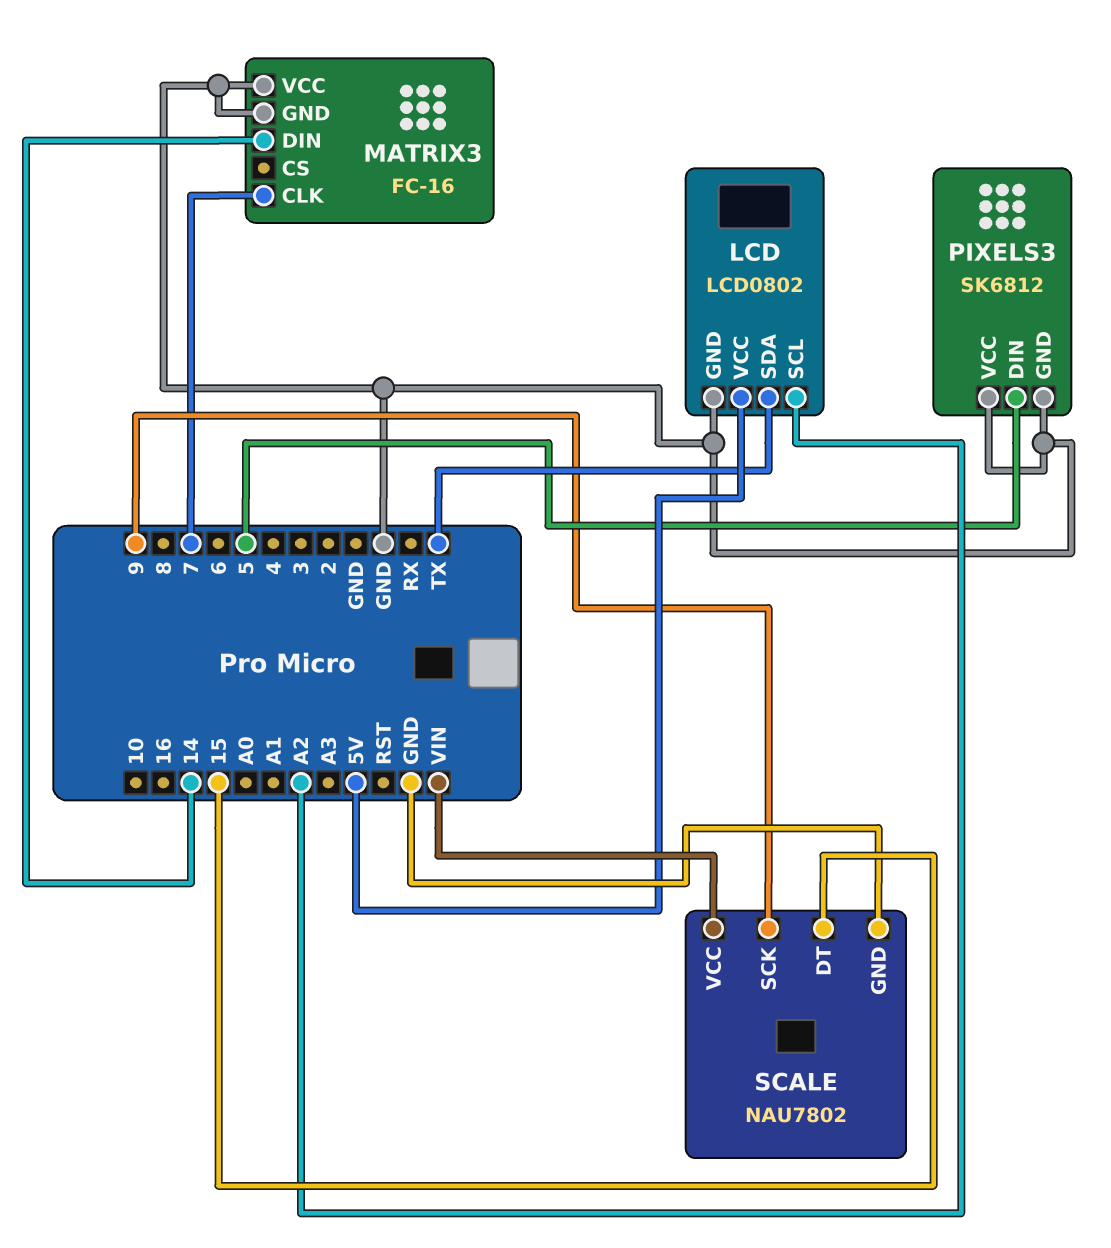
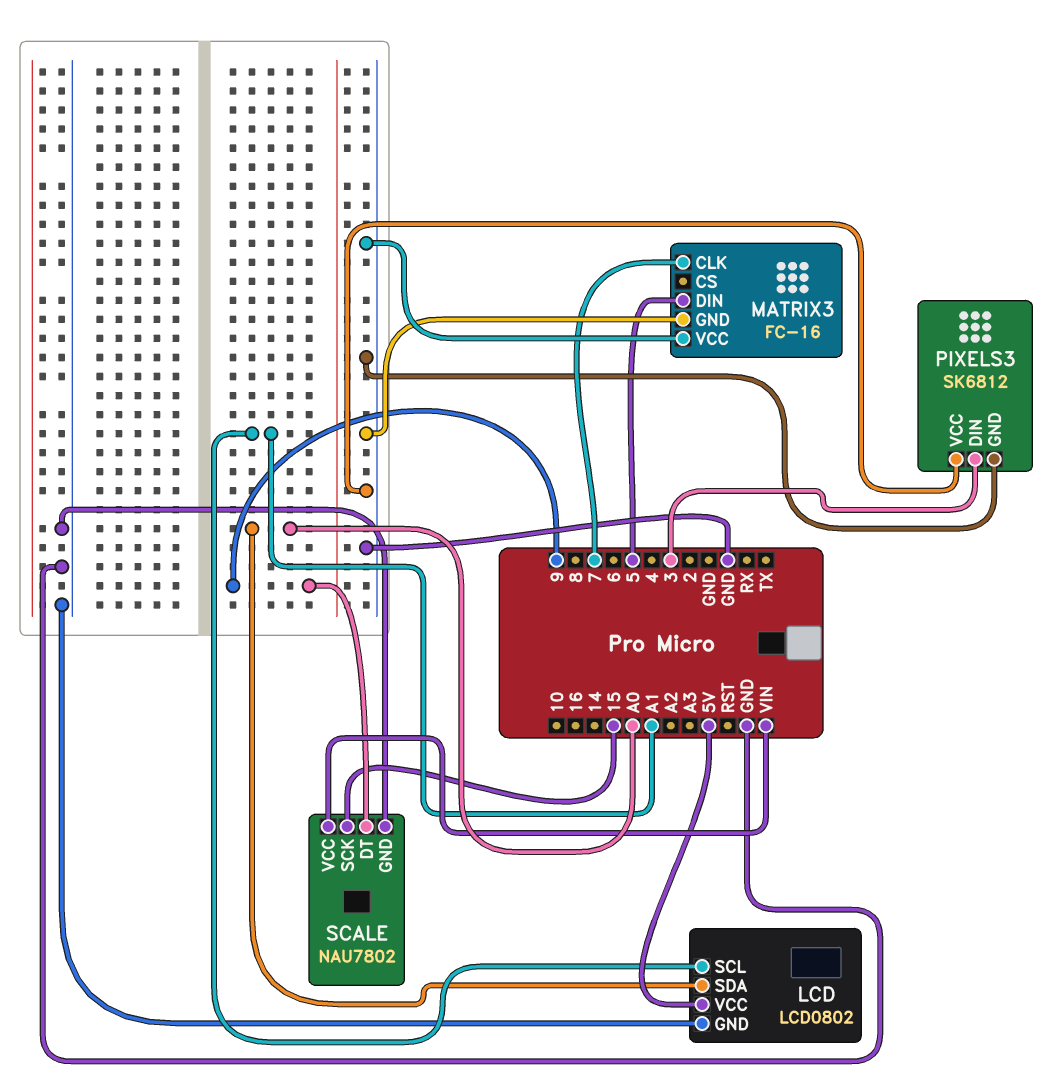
LCD pin SCL: A2 -> A1
LCD pin SDA: TX -> A0
MATRIX3 pin DIN: 14 -> 5
PIXELS3 pin DIN: 5 -> 3
SCALE pin DT: 15 -> 9
SCALE pin SCK: 9 -> 15

